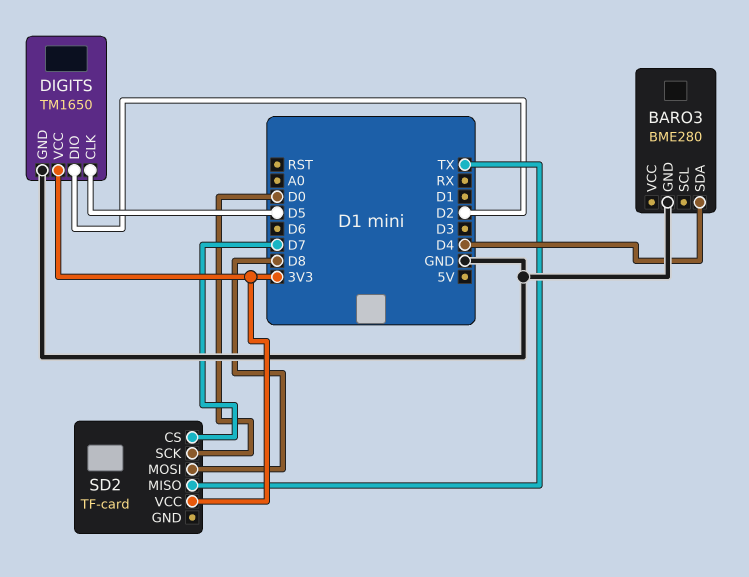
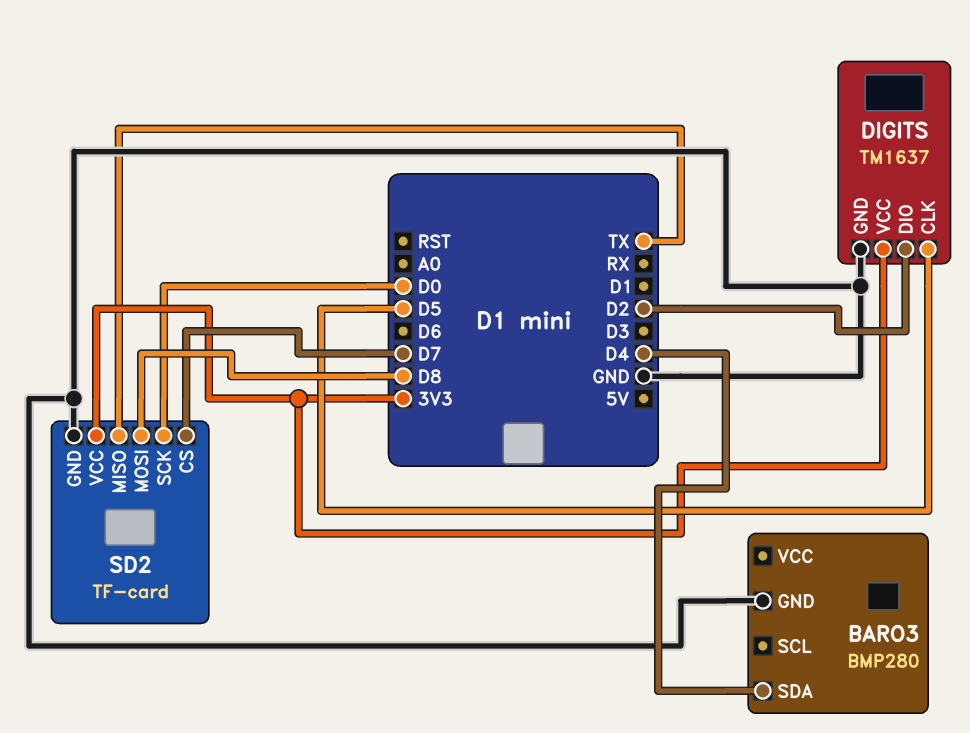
BARO3: BME280 -> BMP280
DIGITS: TM1650 -> TM1637
SD2 pin GND: none -> GND

